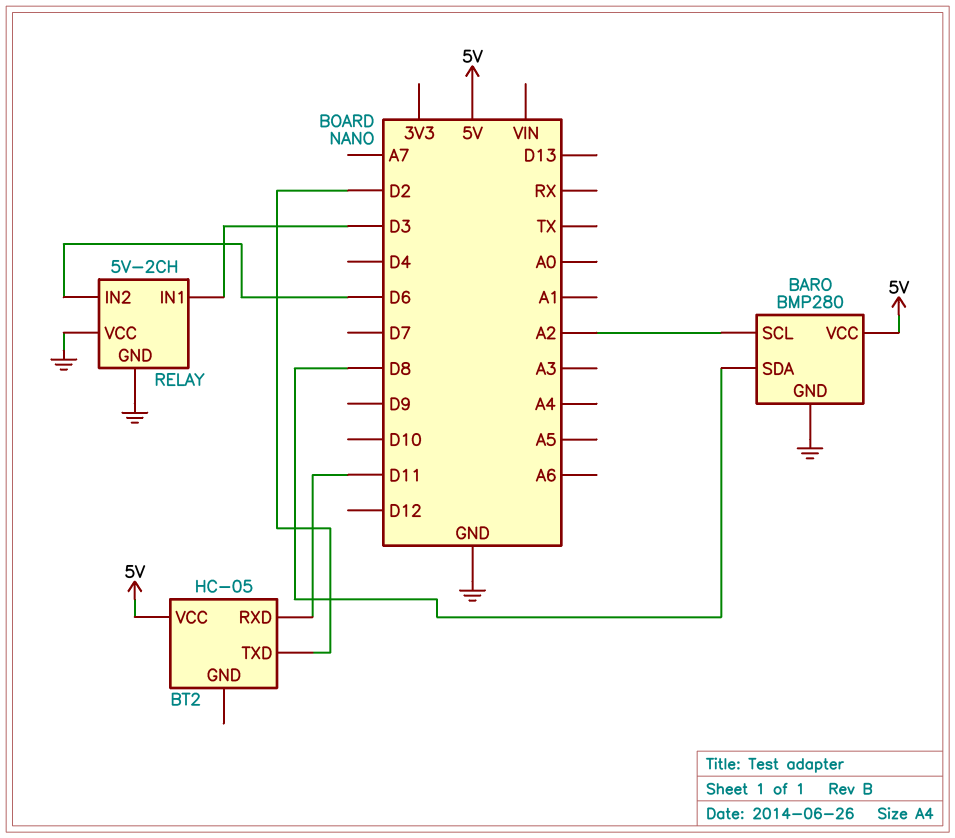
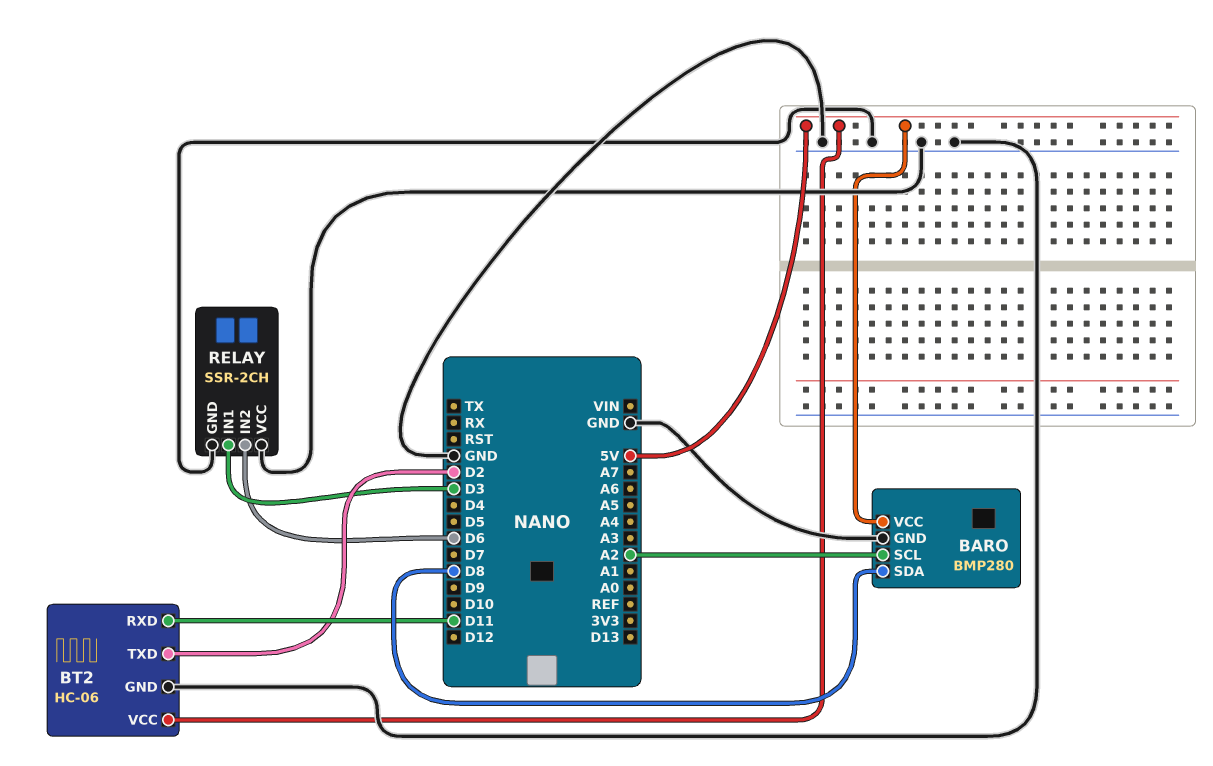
BT2: HC-05 -> HC-06
BT2 pin GND: none -> GND
RELAY: 5V-2CH -> SSR-2CH

